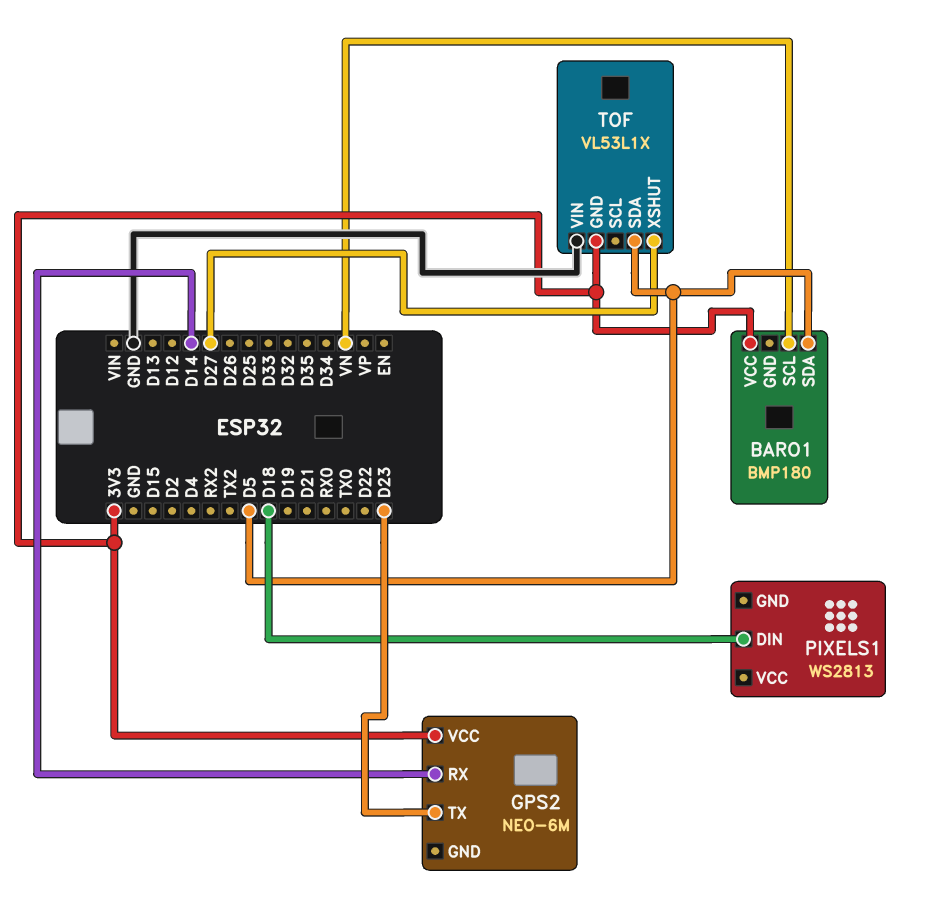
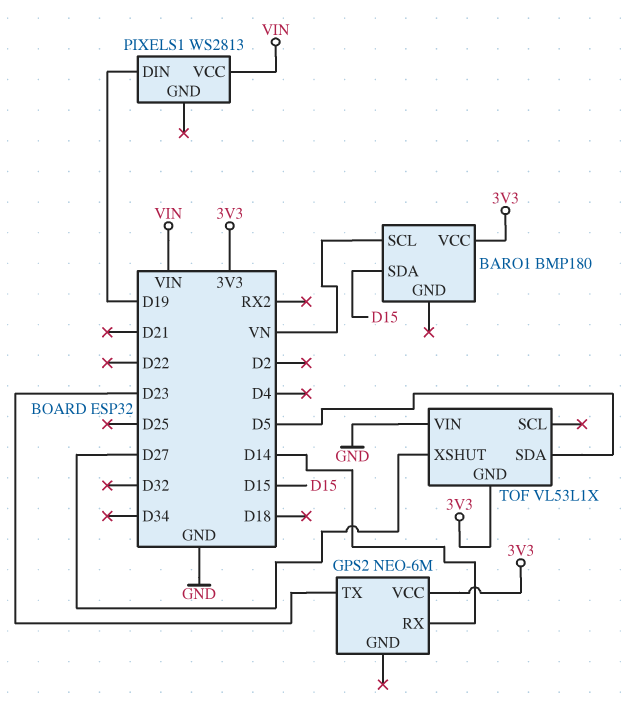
BARO1 pin SDA: D5 -> D15
PIXELS1 pin DIN: D18 -> D19
PIXELS1 pin VCC: none -> VIN

